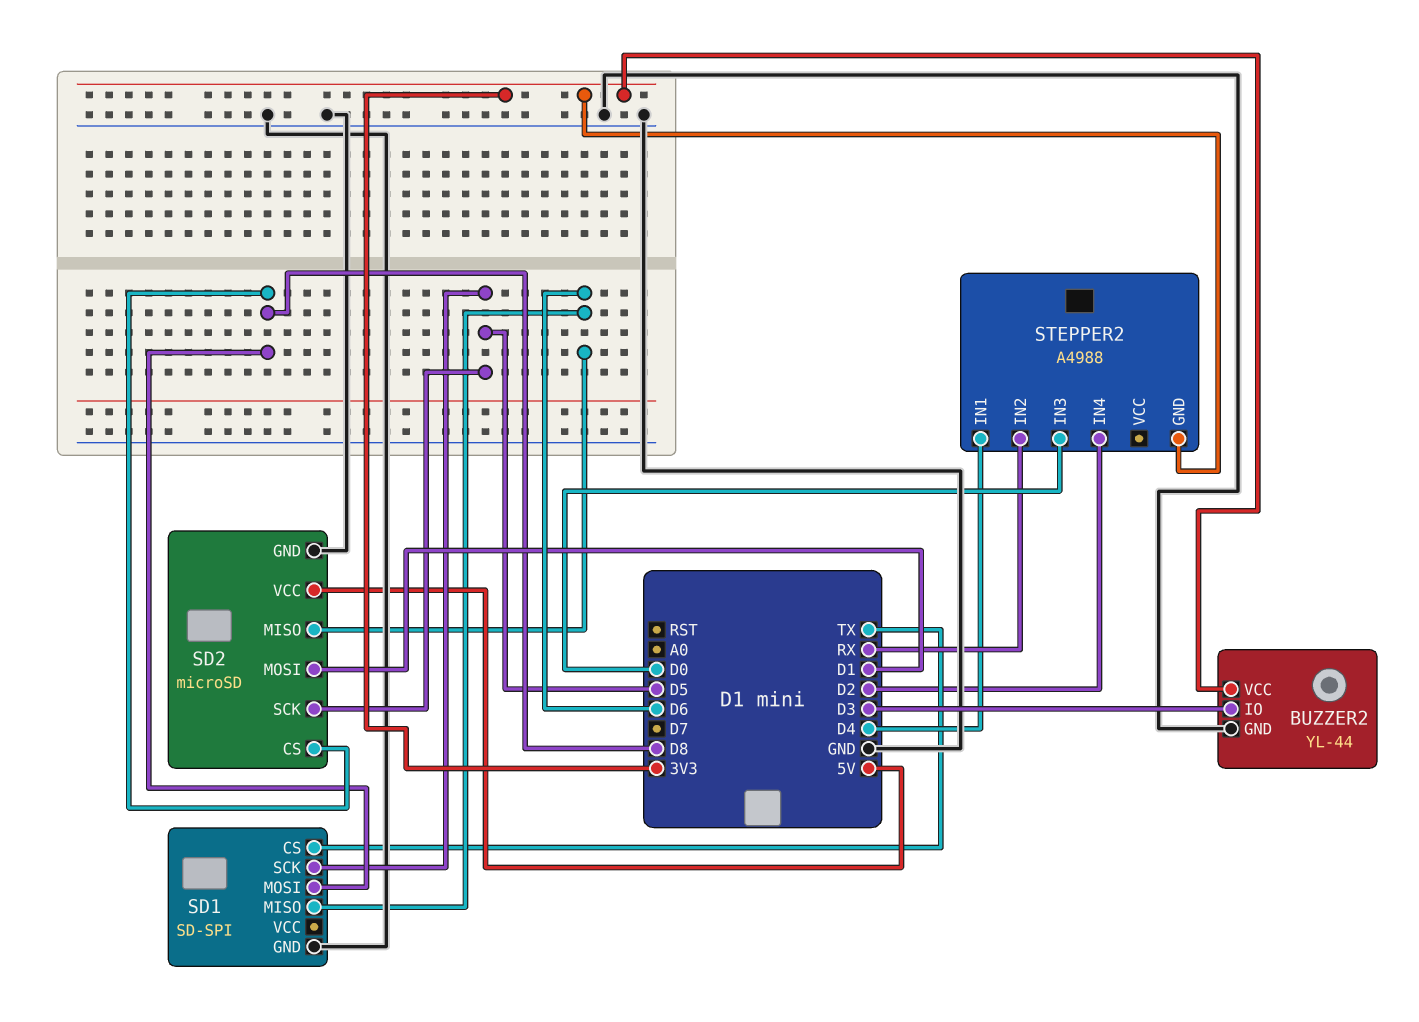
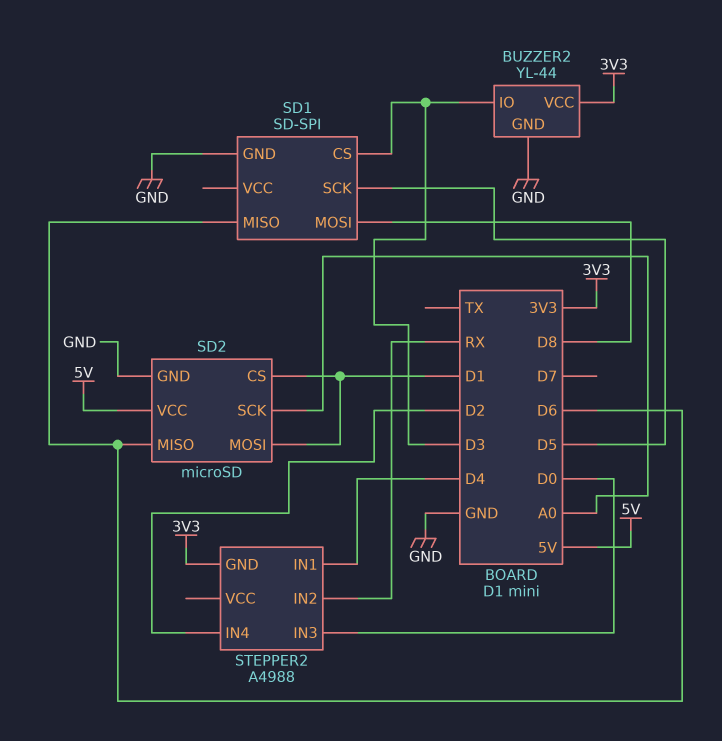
SD1 pin CS: TX -> D3
SD2 pin CS: D8 -> D1
SD2 pin SCK: D5 -> A0

